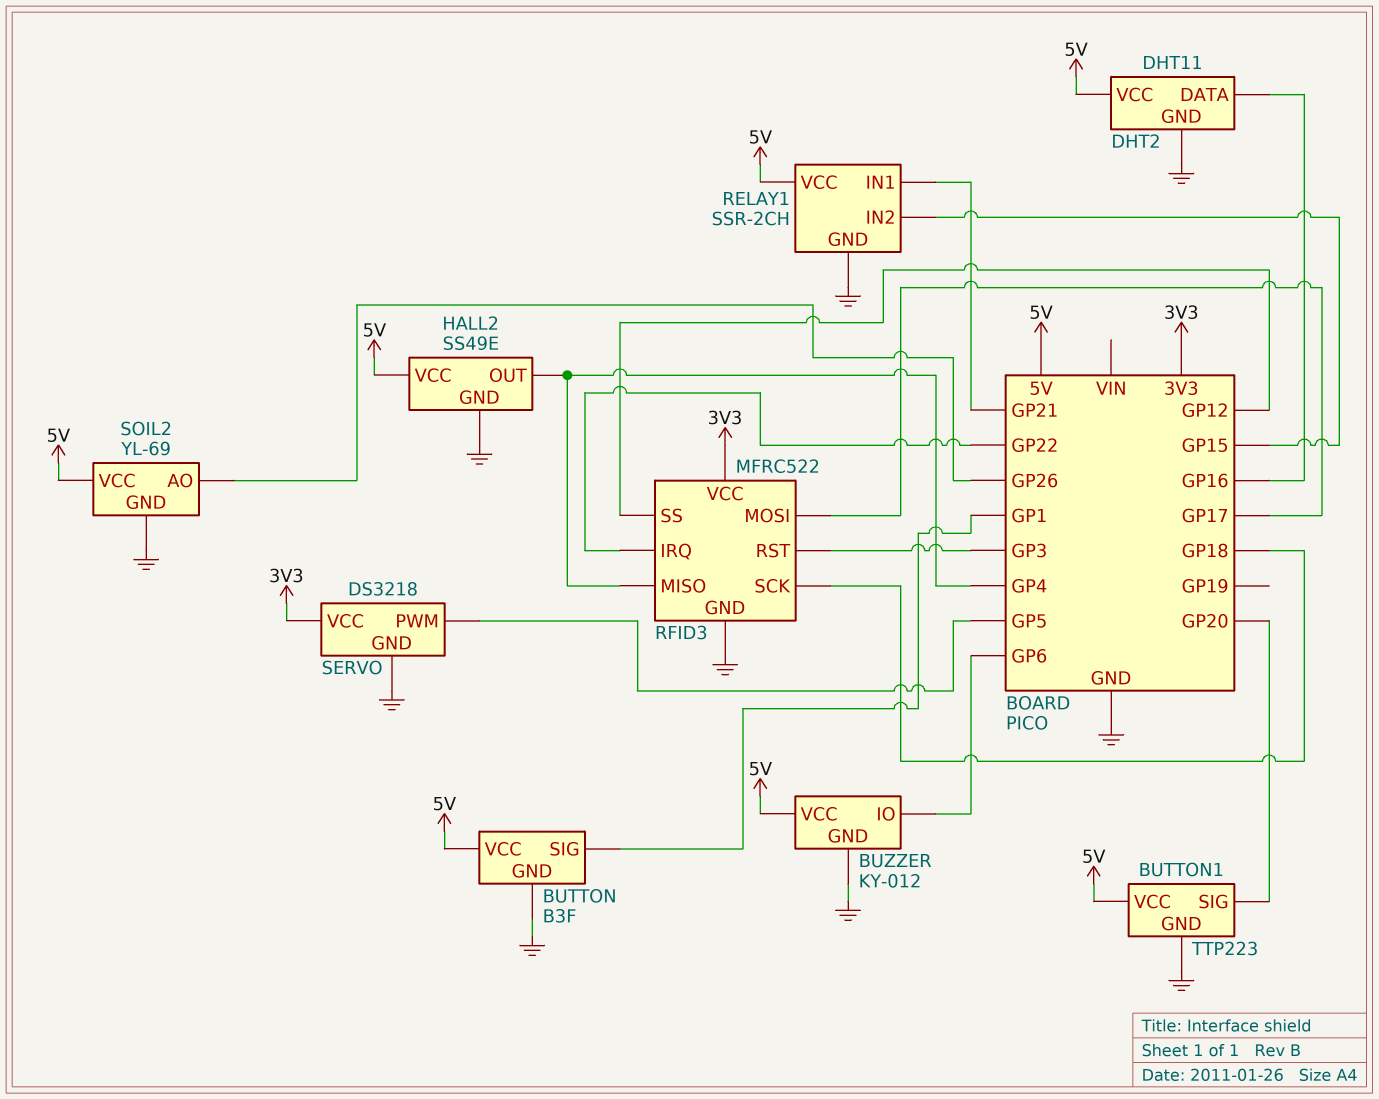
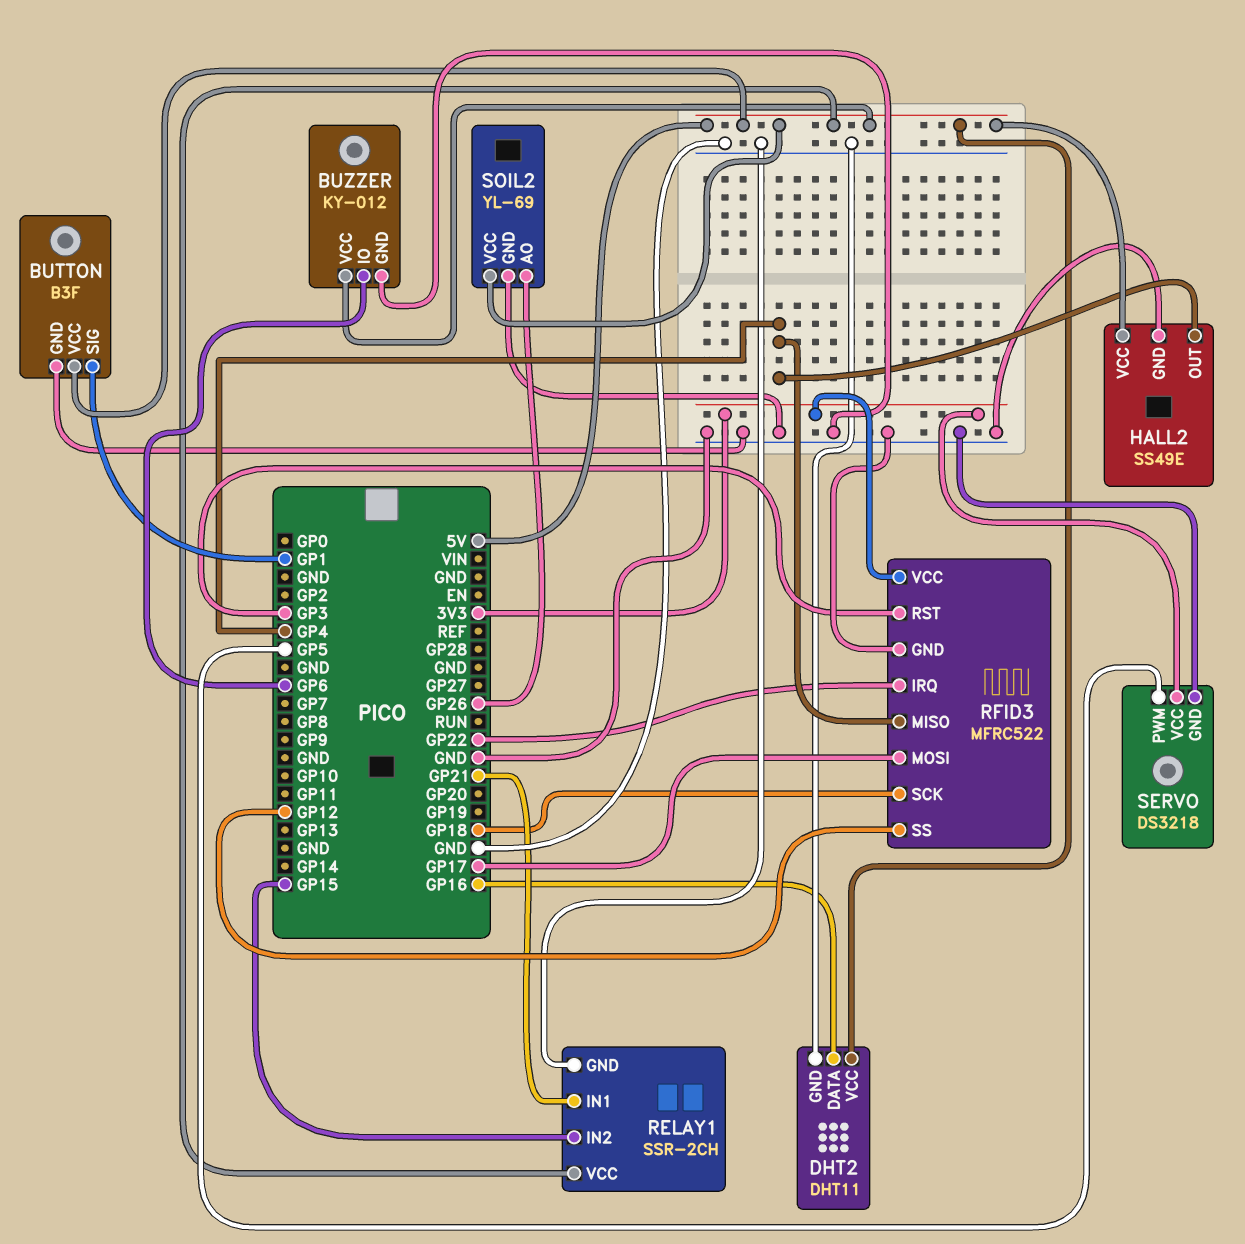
BUTTON1: TTP223 -> none
BUTTON1 pin GND: GND -> none
BUTTON1 pin SIG: GP20 -> none
BUTTON1 pin VCC: 5V -> none

